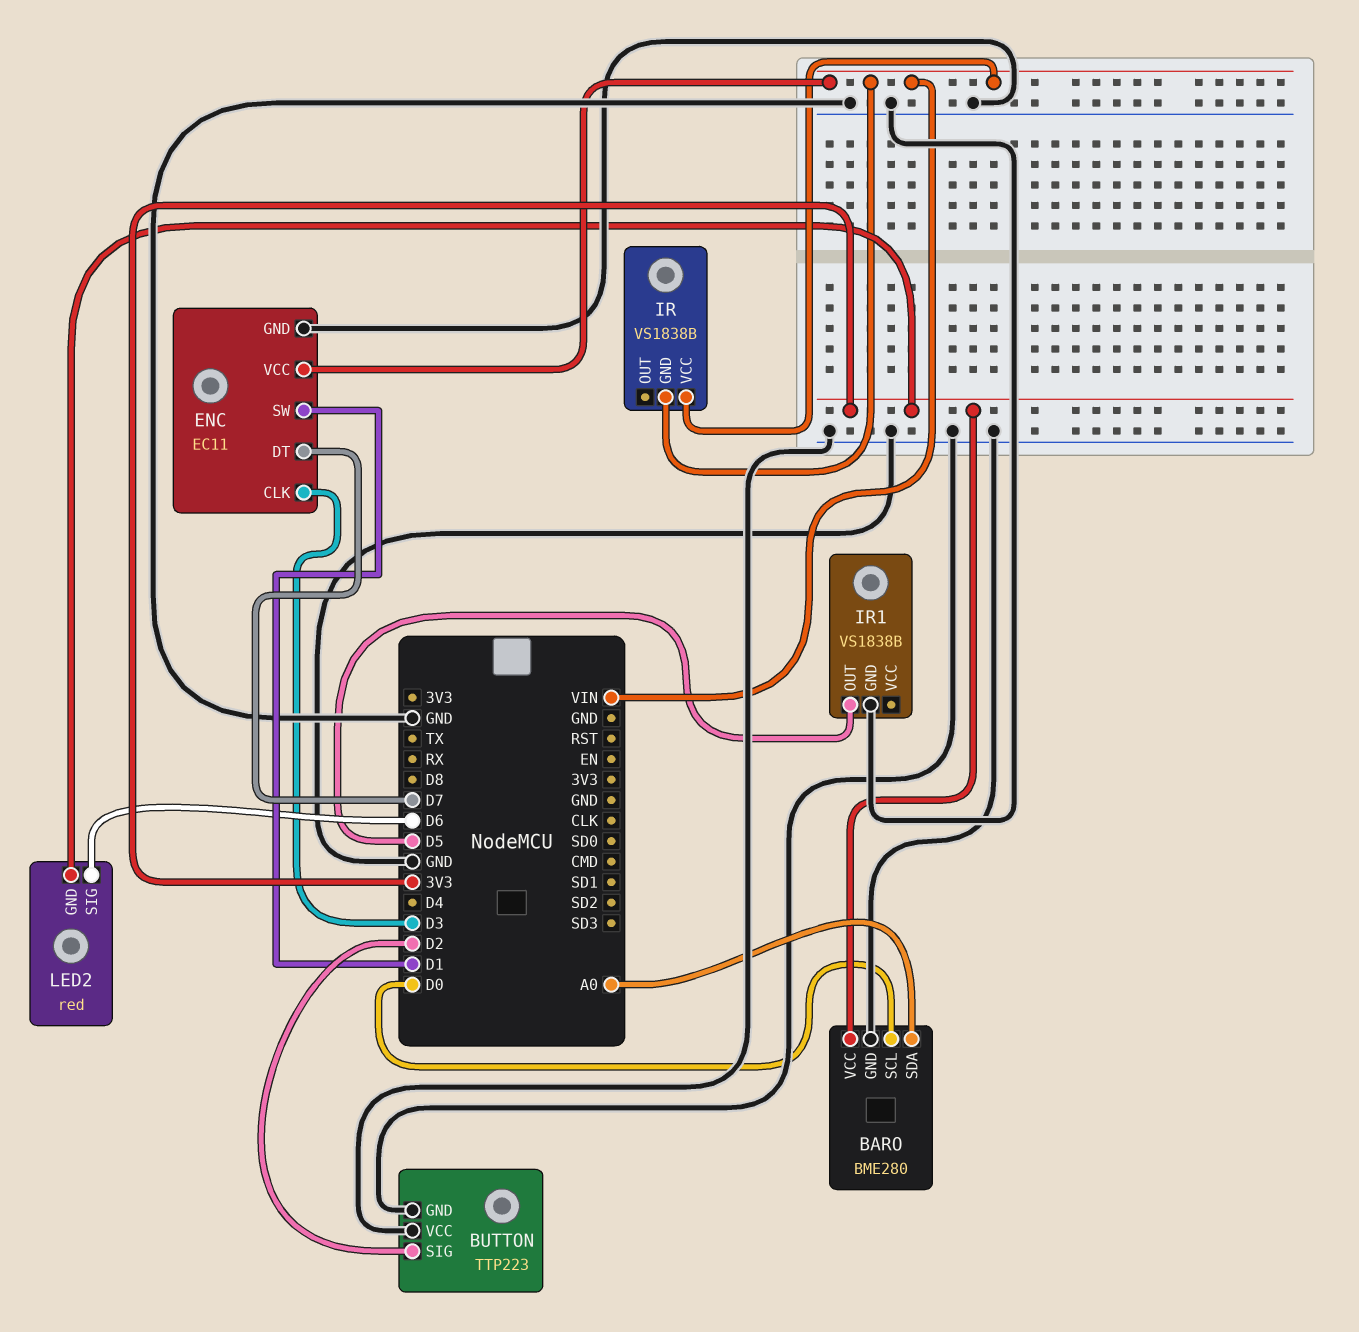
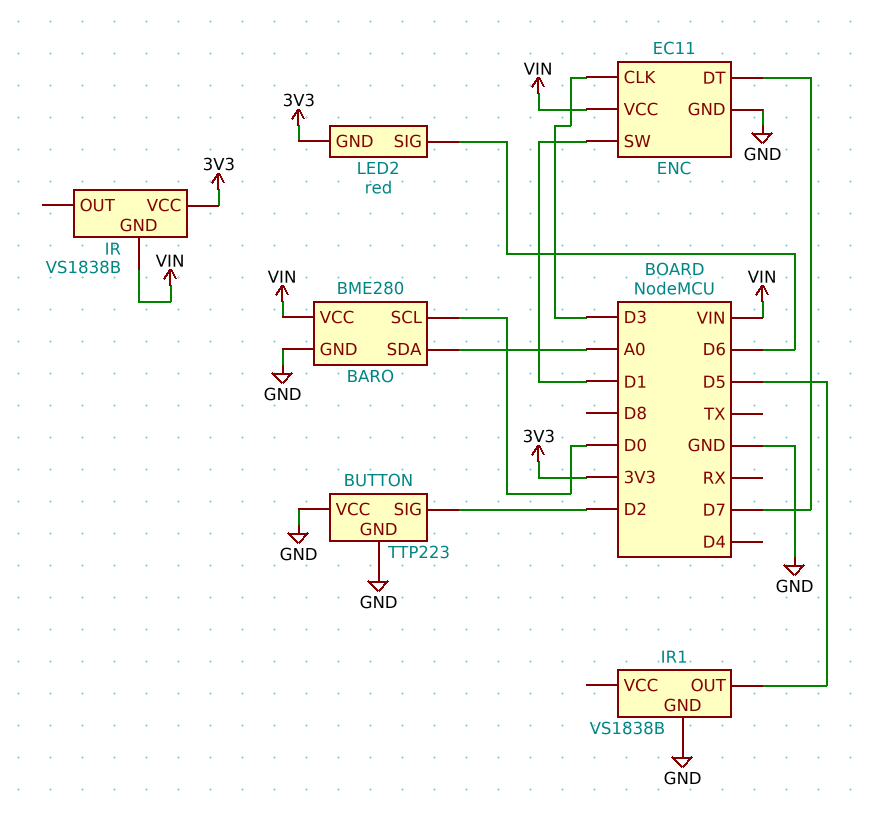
BARO pin VCC: 3V3 -> VIN
IR pin VCC: VIN -> 3V3

